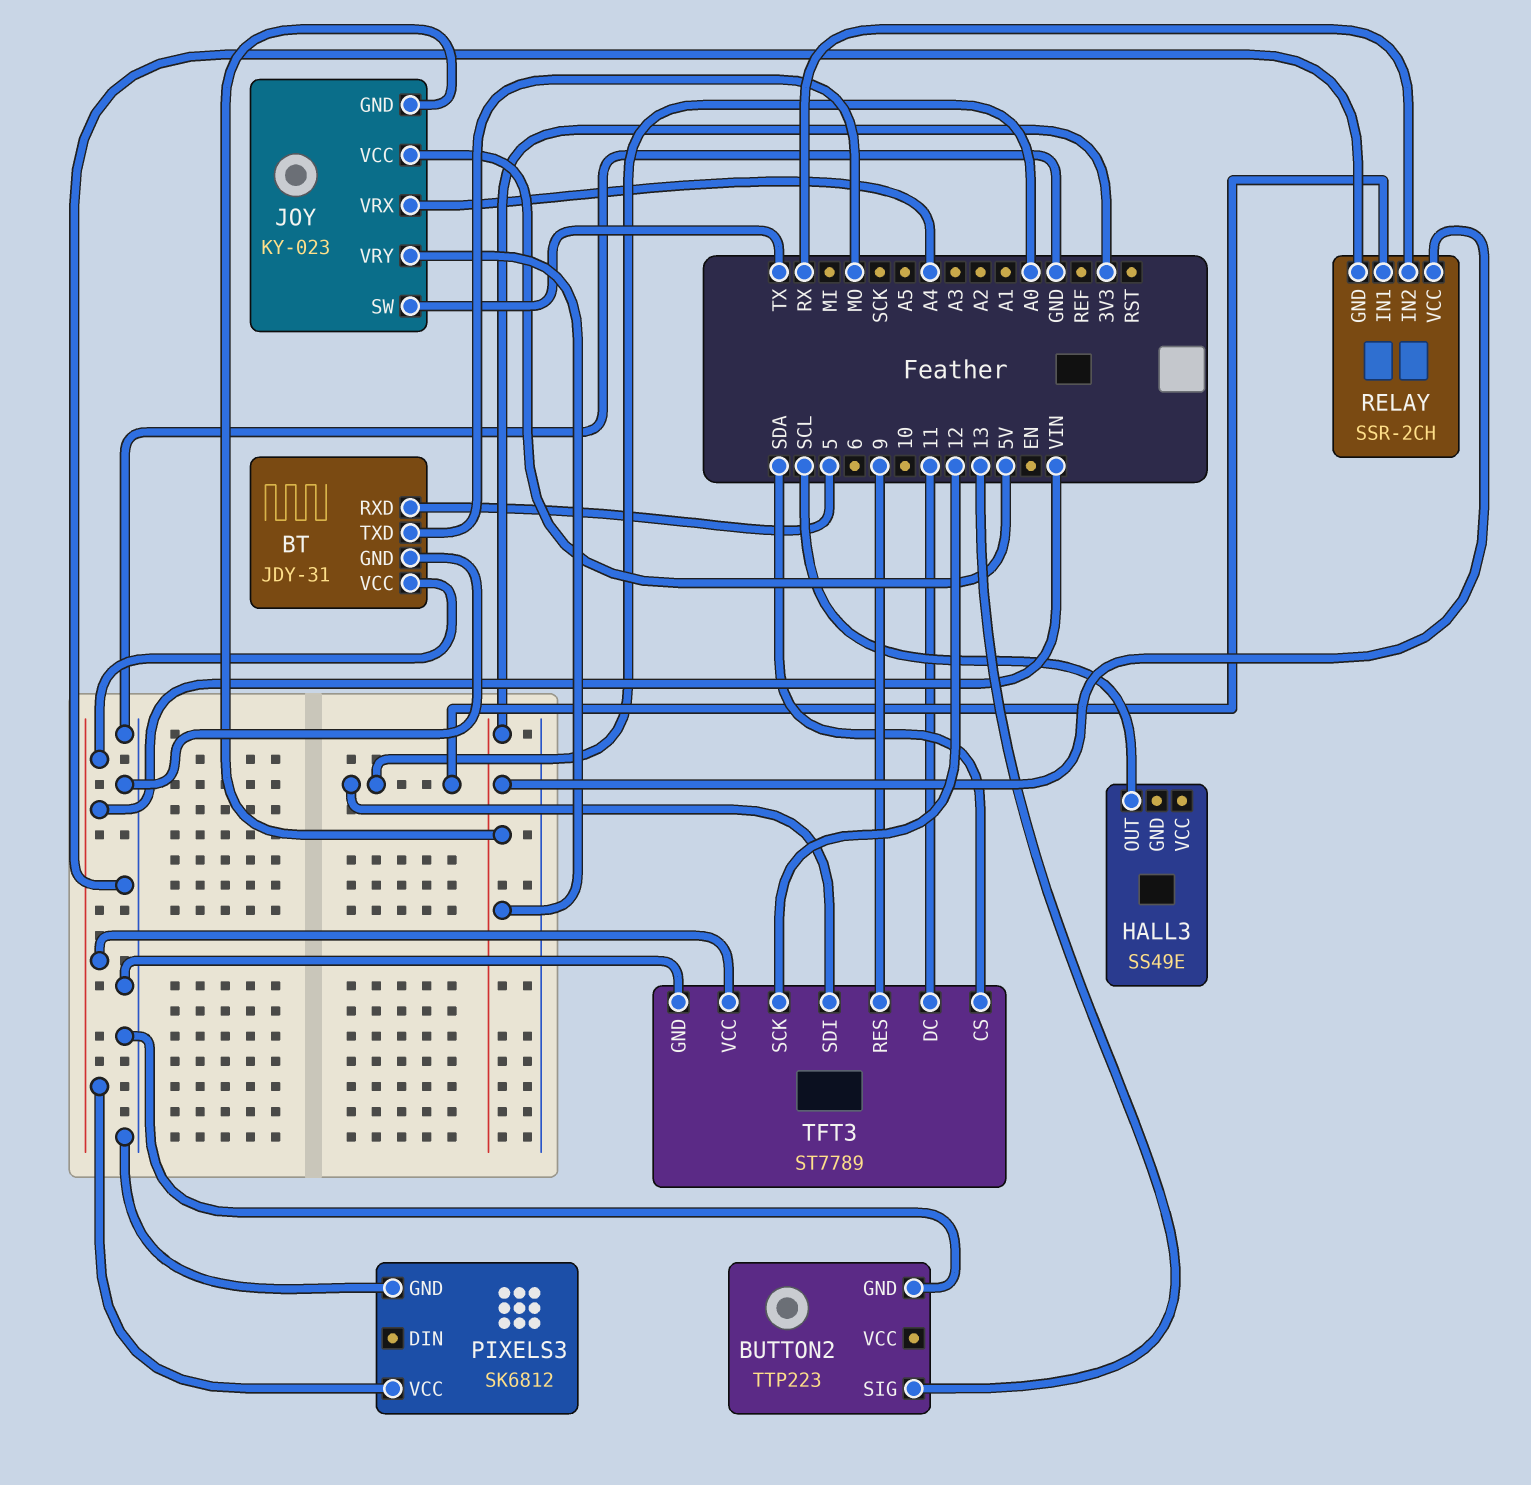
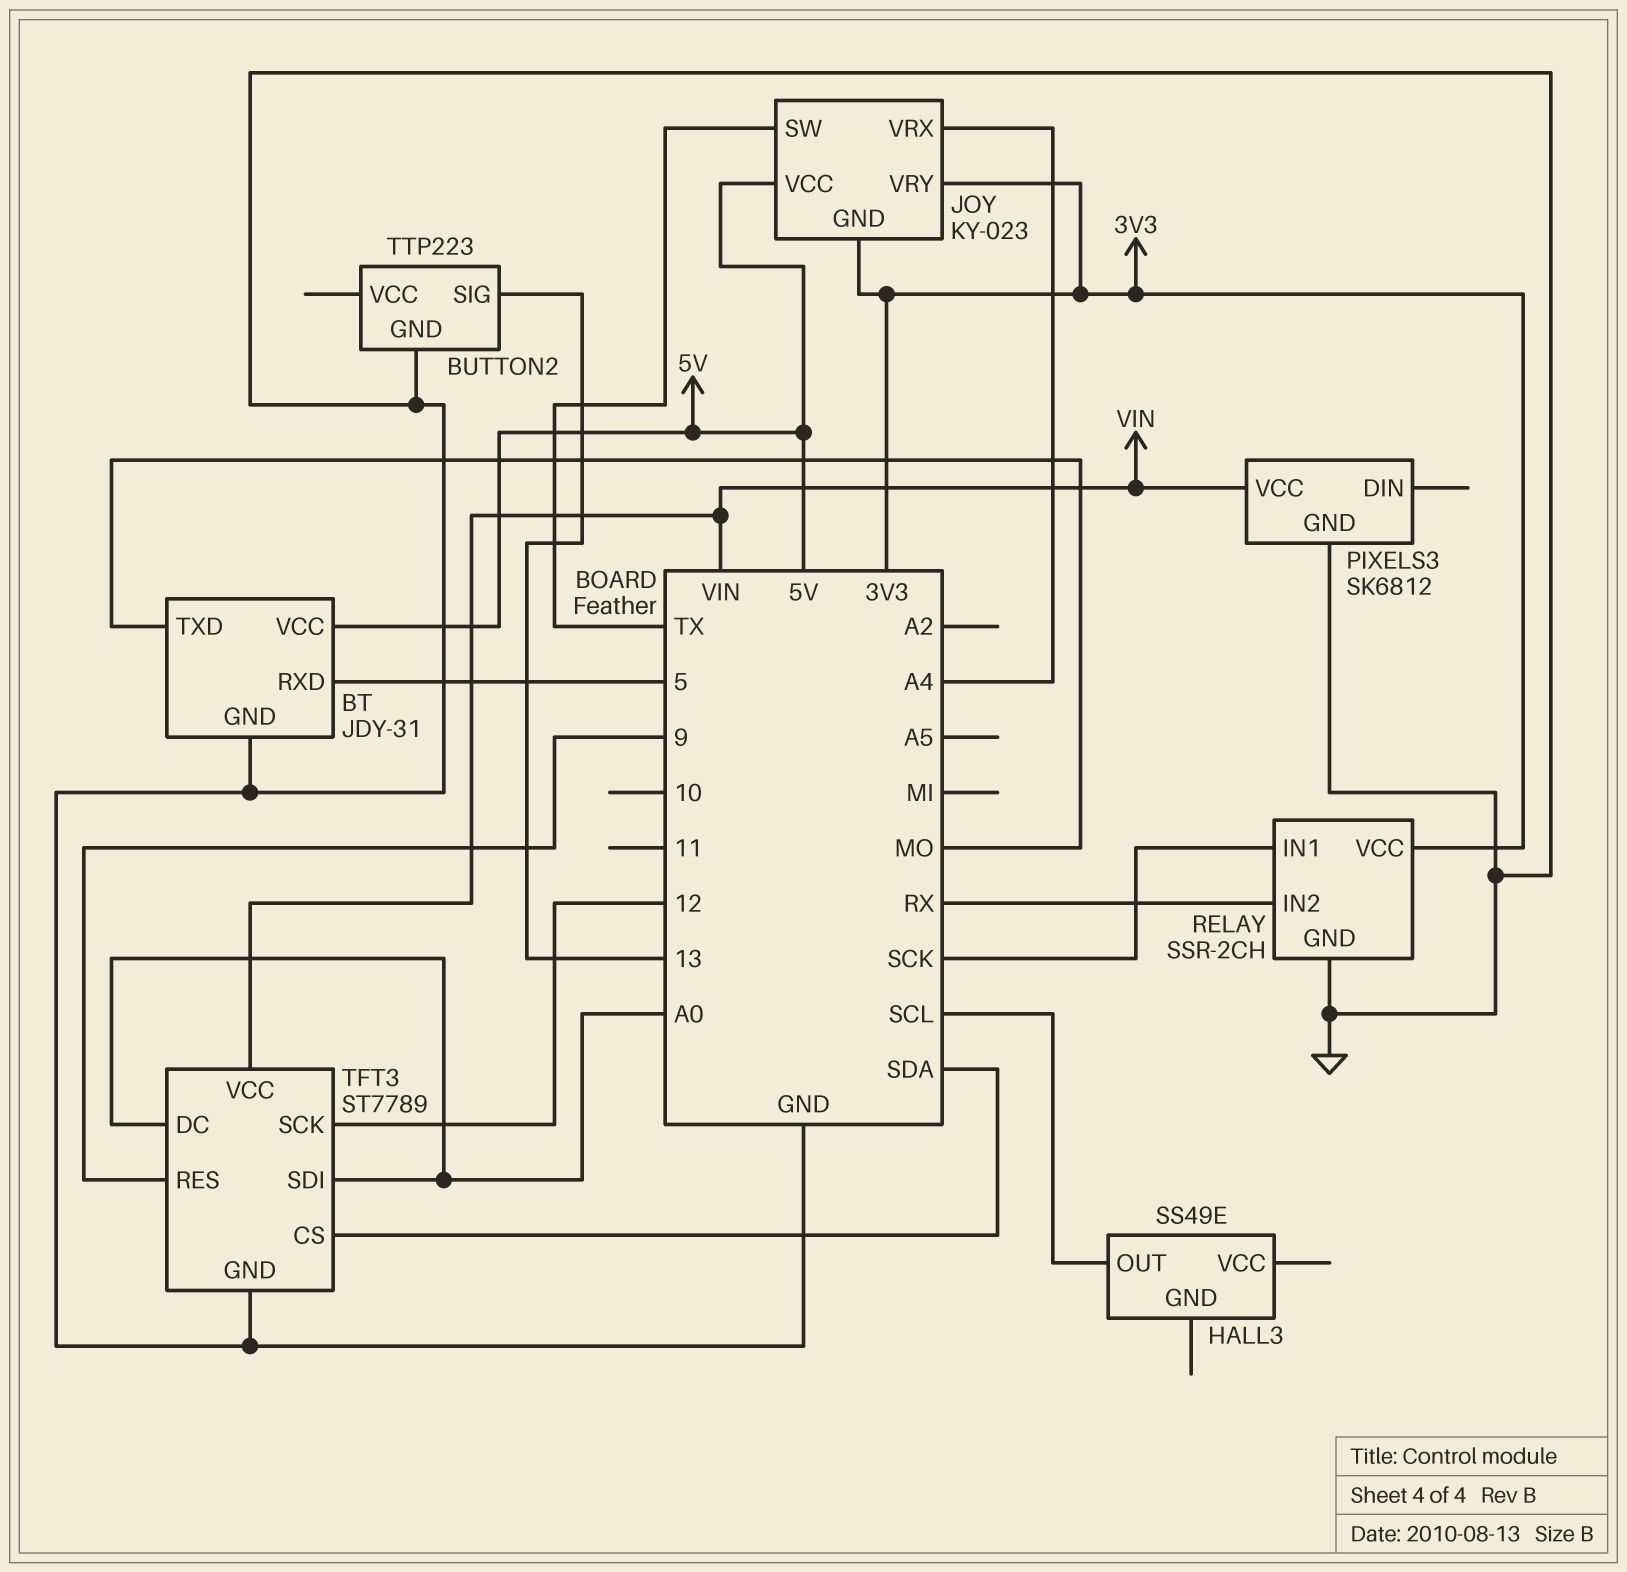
BT pin VCC: VIN -> 5V
RELAY pin IN1: A0 -> SCK
TFT3 pin DC: 11 -> A0

